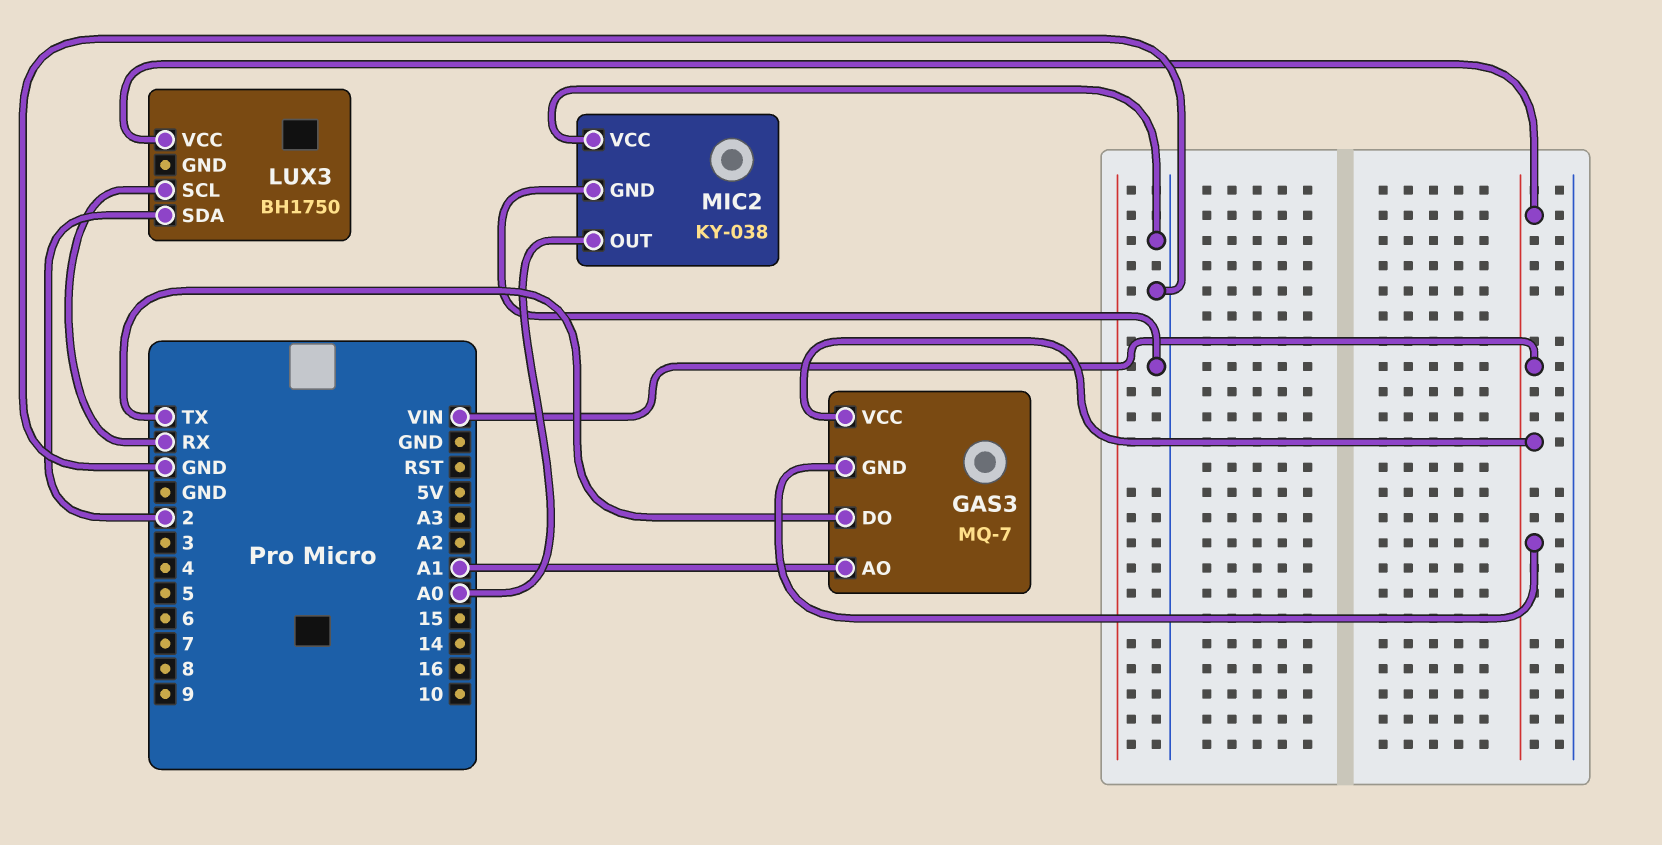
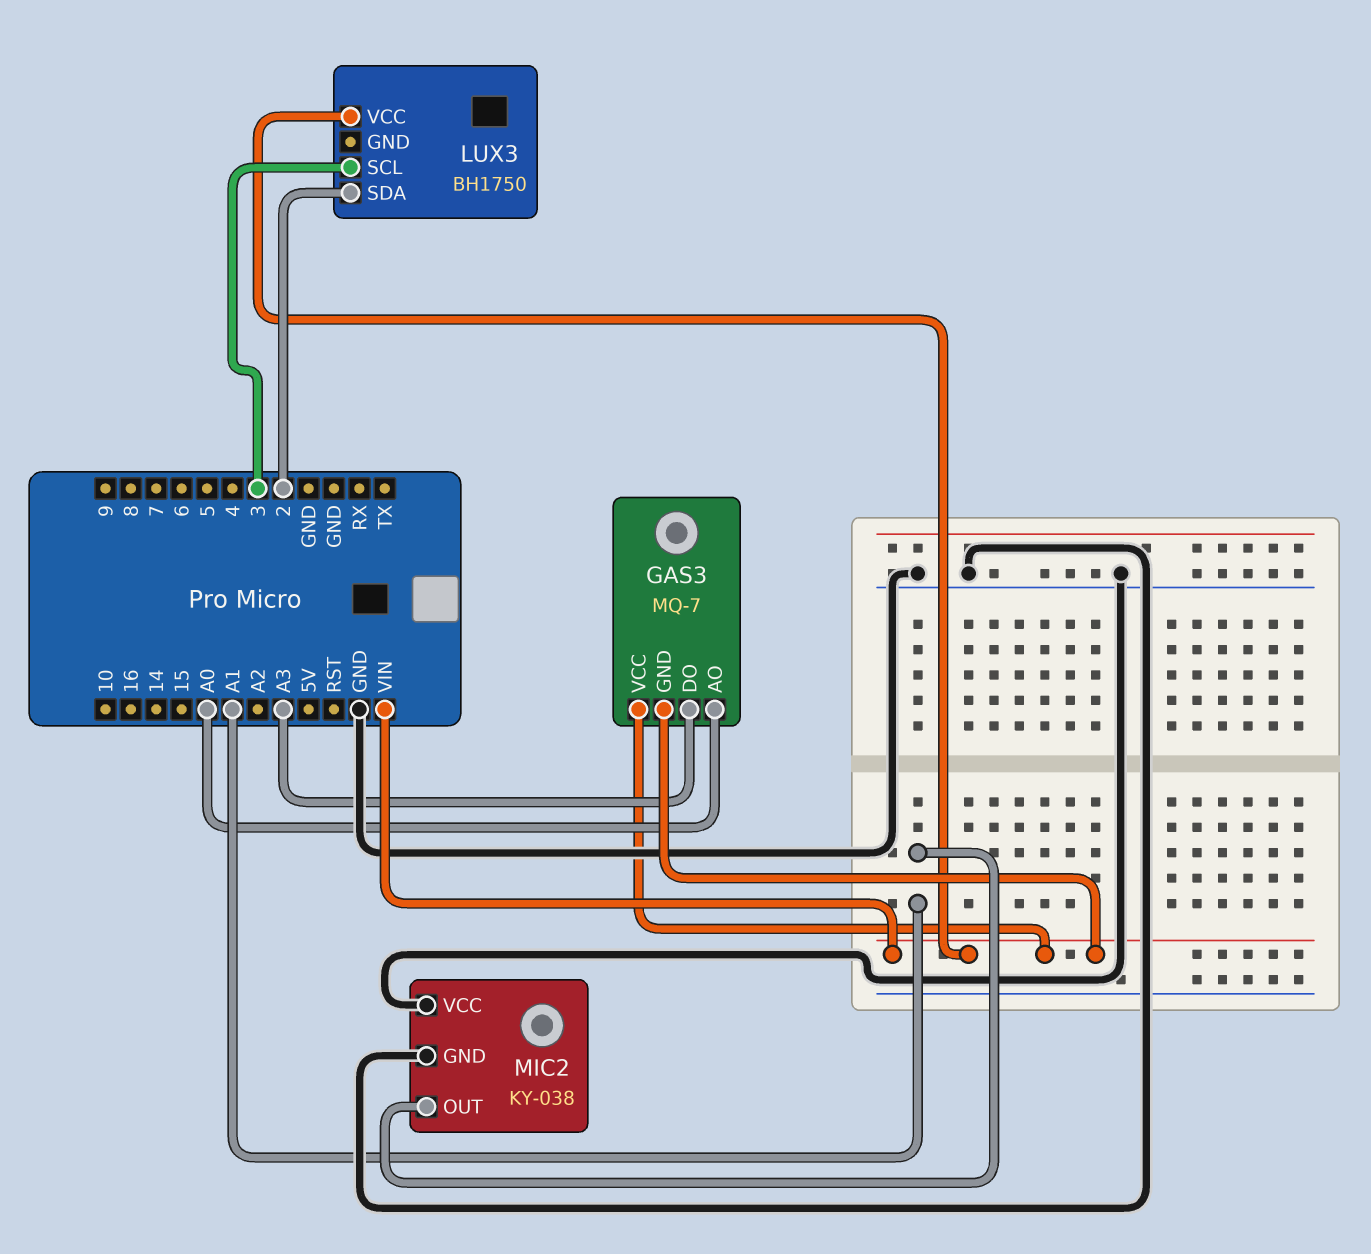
GAS3 pin AO: A1 -> A0
GAS3 pin DO: TX -> A3
LUX3 pin SCL: RX -> 3
MIC2 pin OUT: A0 -> A1

